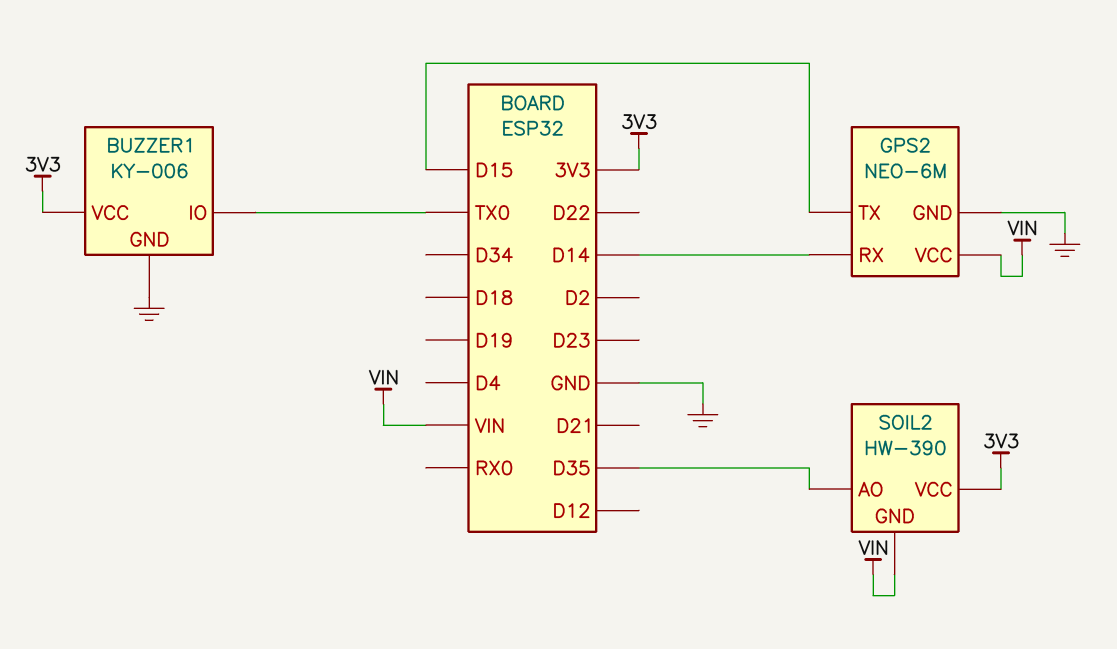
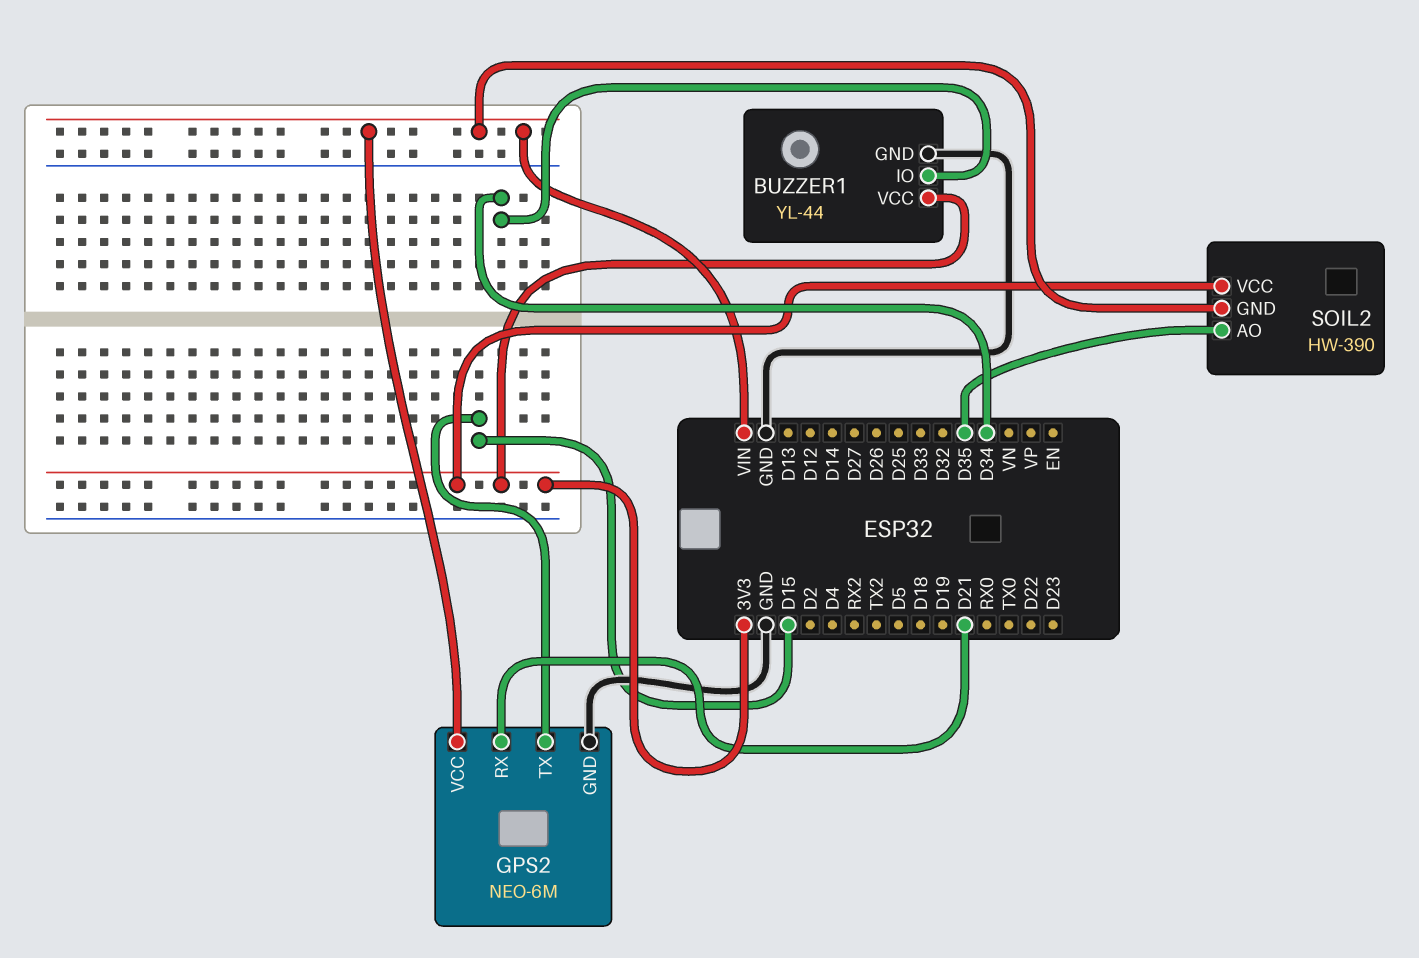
BUZZER1: KY-006 -> YL-44
BUZZER1 pin IO: TX0 -> D34
GPS2 pin RX: D14 -> D21

